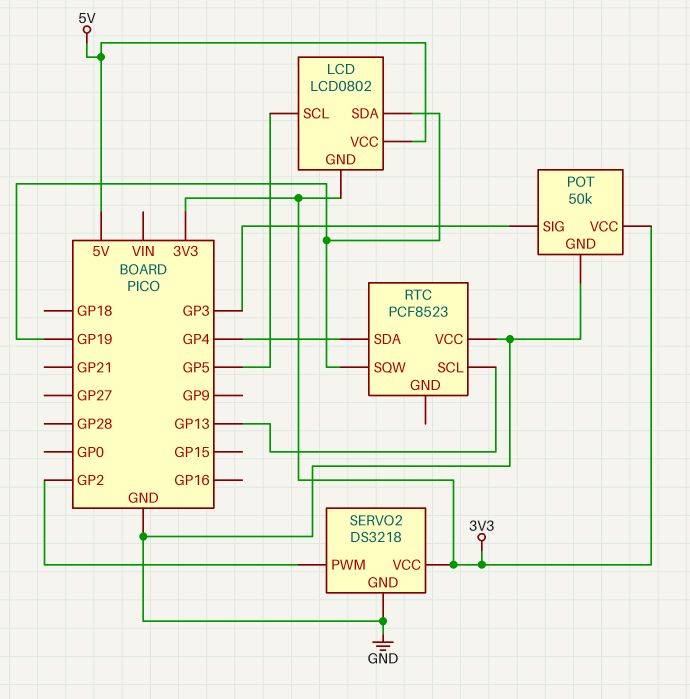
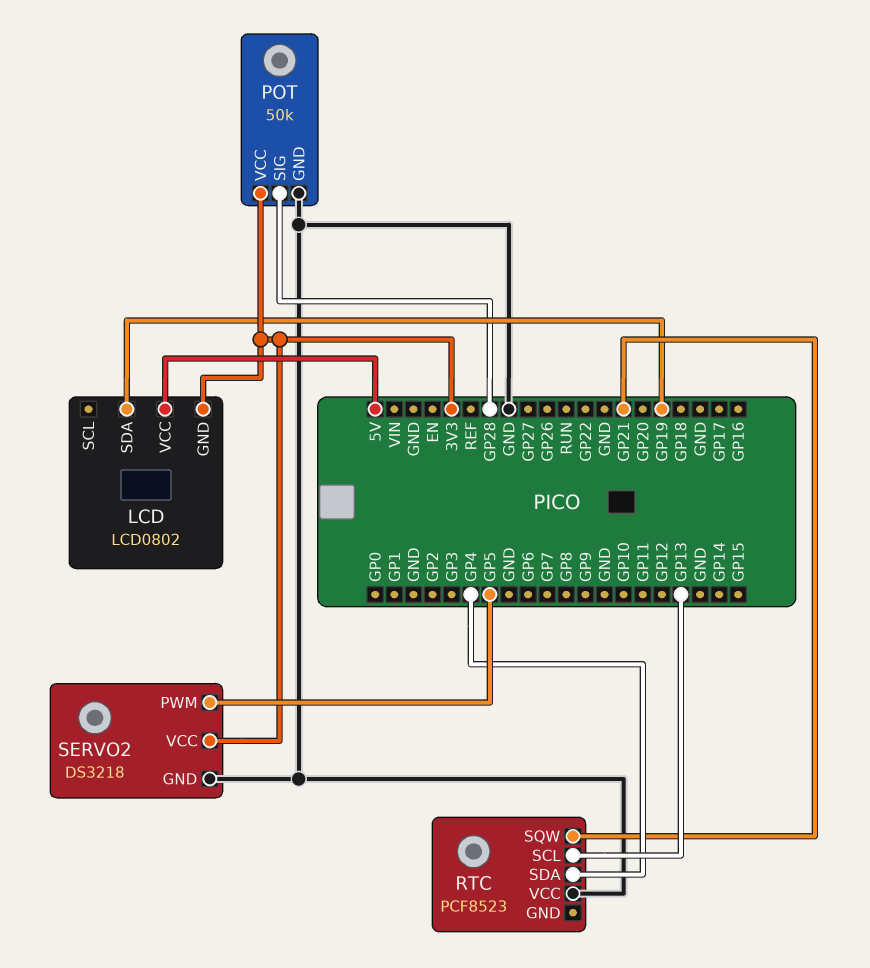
LCD pin SCL: GP5 -> none
POT pin SIG: GP3 -> GP28
RTC pin SQW: GP19 -> GP21
SERVO2 pin PWM: GP2 -> GP5

